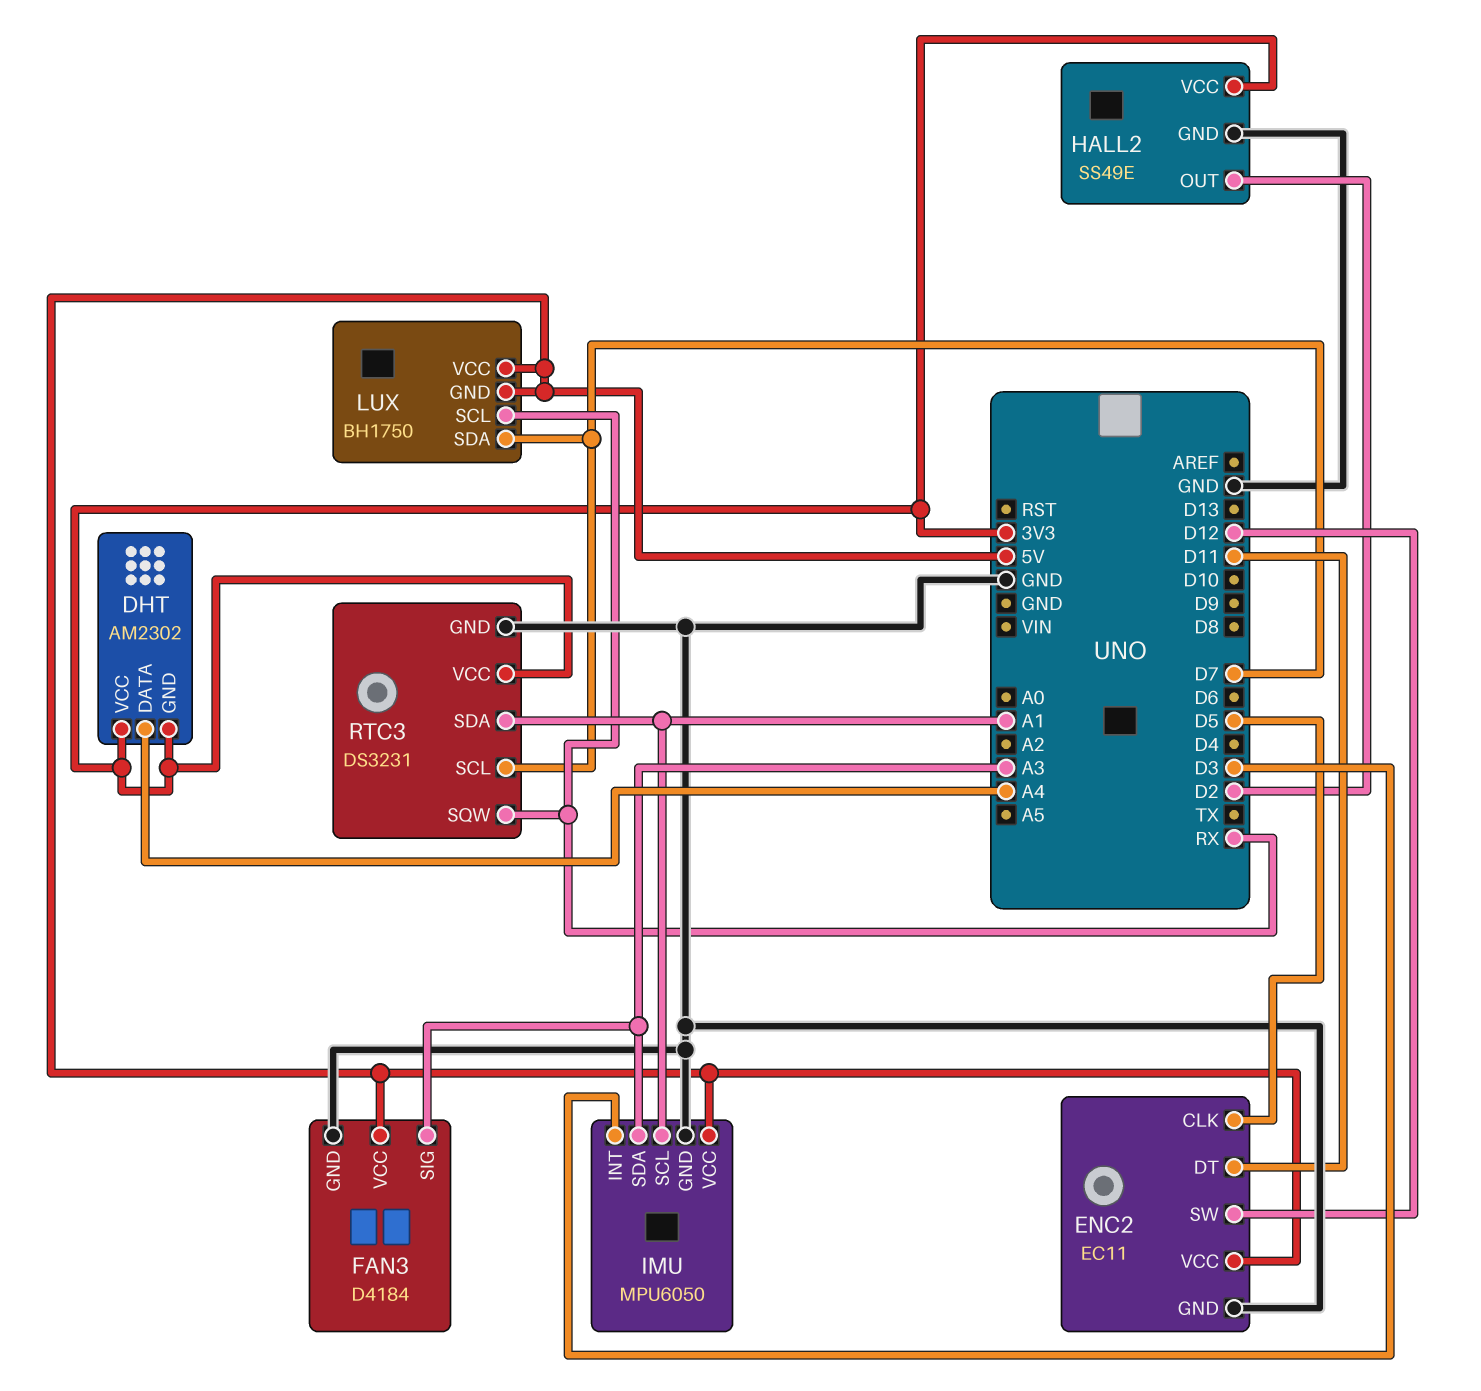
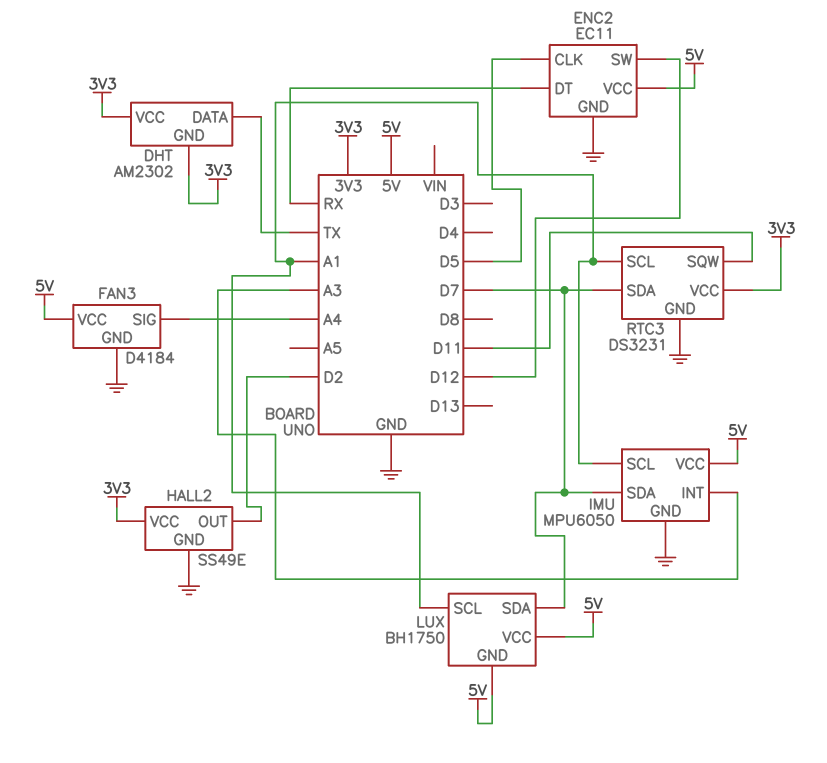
DHT pin DATA: A4 -> TX
ENC2 pin DT: D11 -> RX
FAN3 pin SIG: A3 -> A4
IMU pin INT: D3 -> A3
IMU pin SDA: A3 -> D7
LUX pin SCL: RX -> A1
RTC3 pin SCL: D7 -> A1
RTC3 pin SDA: A1 -> D7
RTC3 pin SQW: RX -> D11

